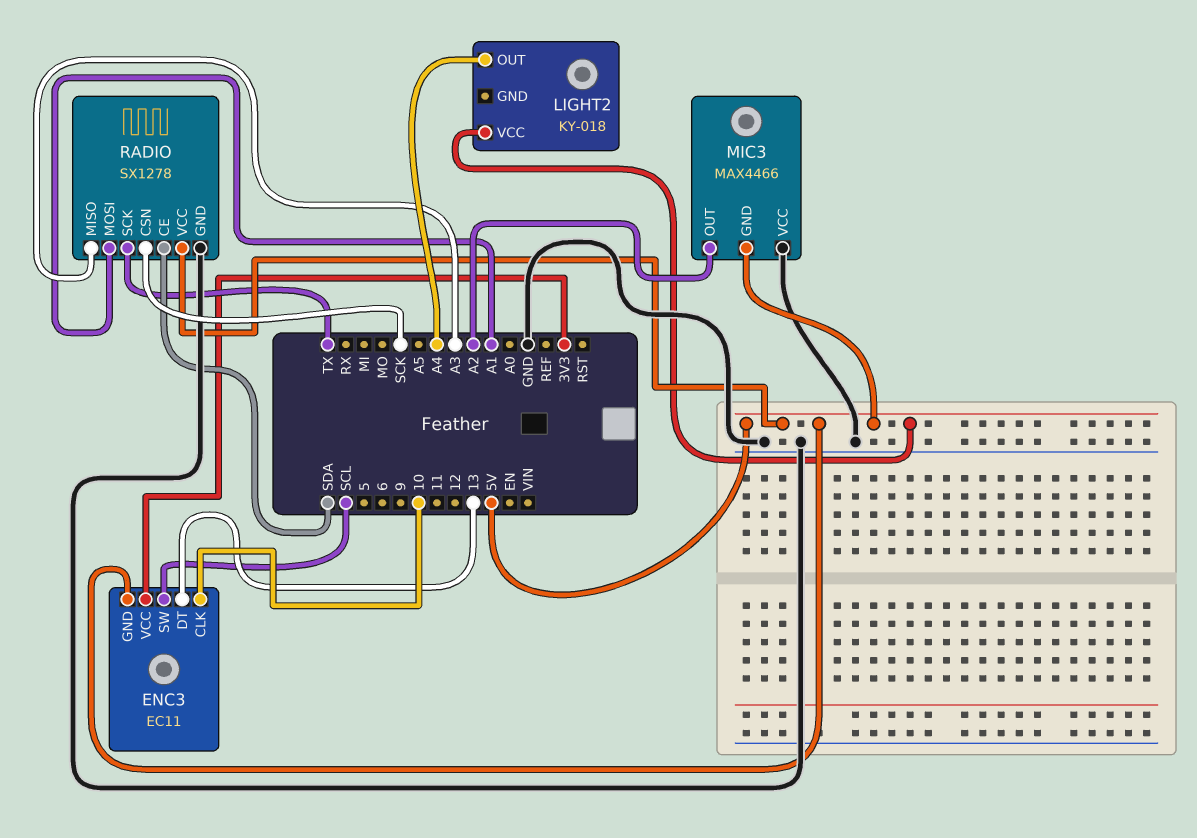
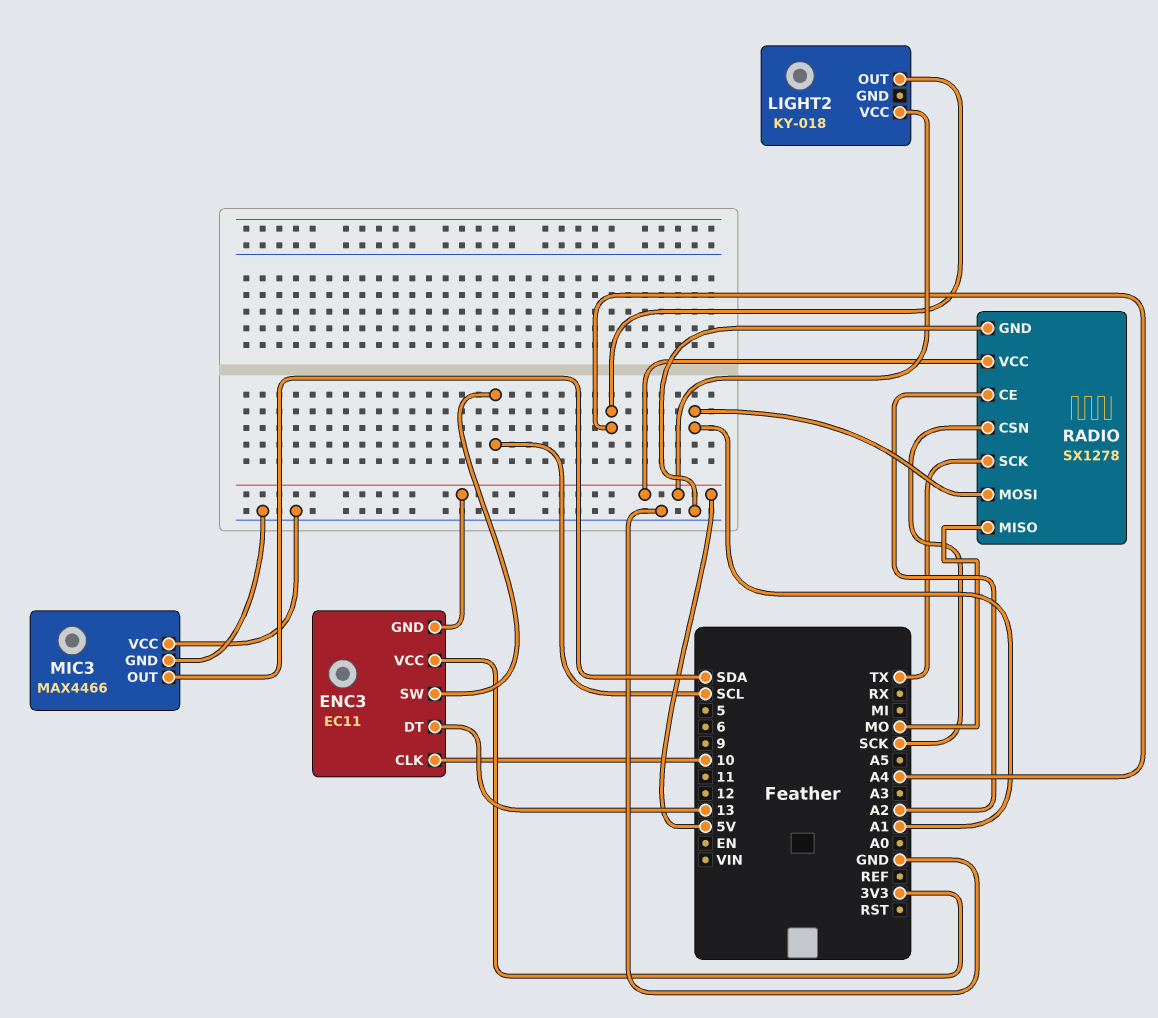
MIC3 pin GND: 5V -> GND
MIC3 pin OUT: A2 -> SDA
RADIO pin CE: SDA -> A2
RADIO pin MISO: A3 -> MO

